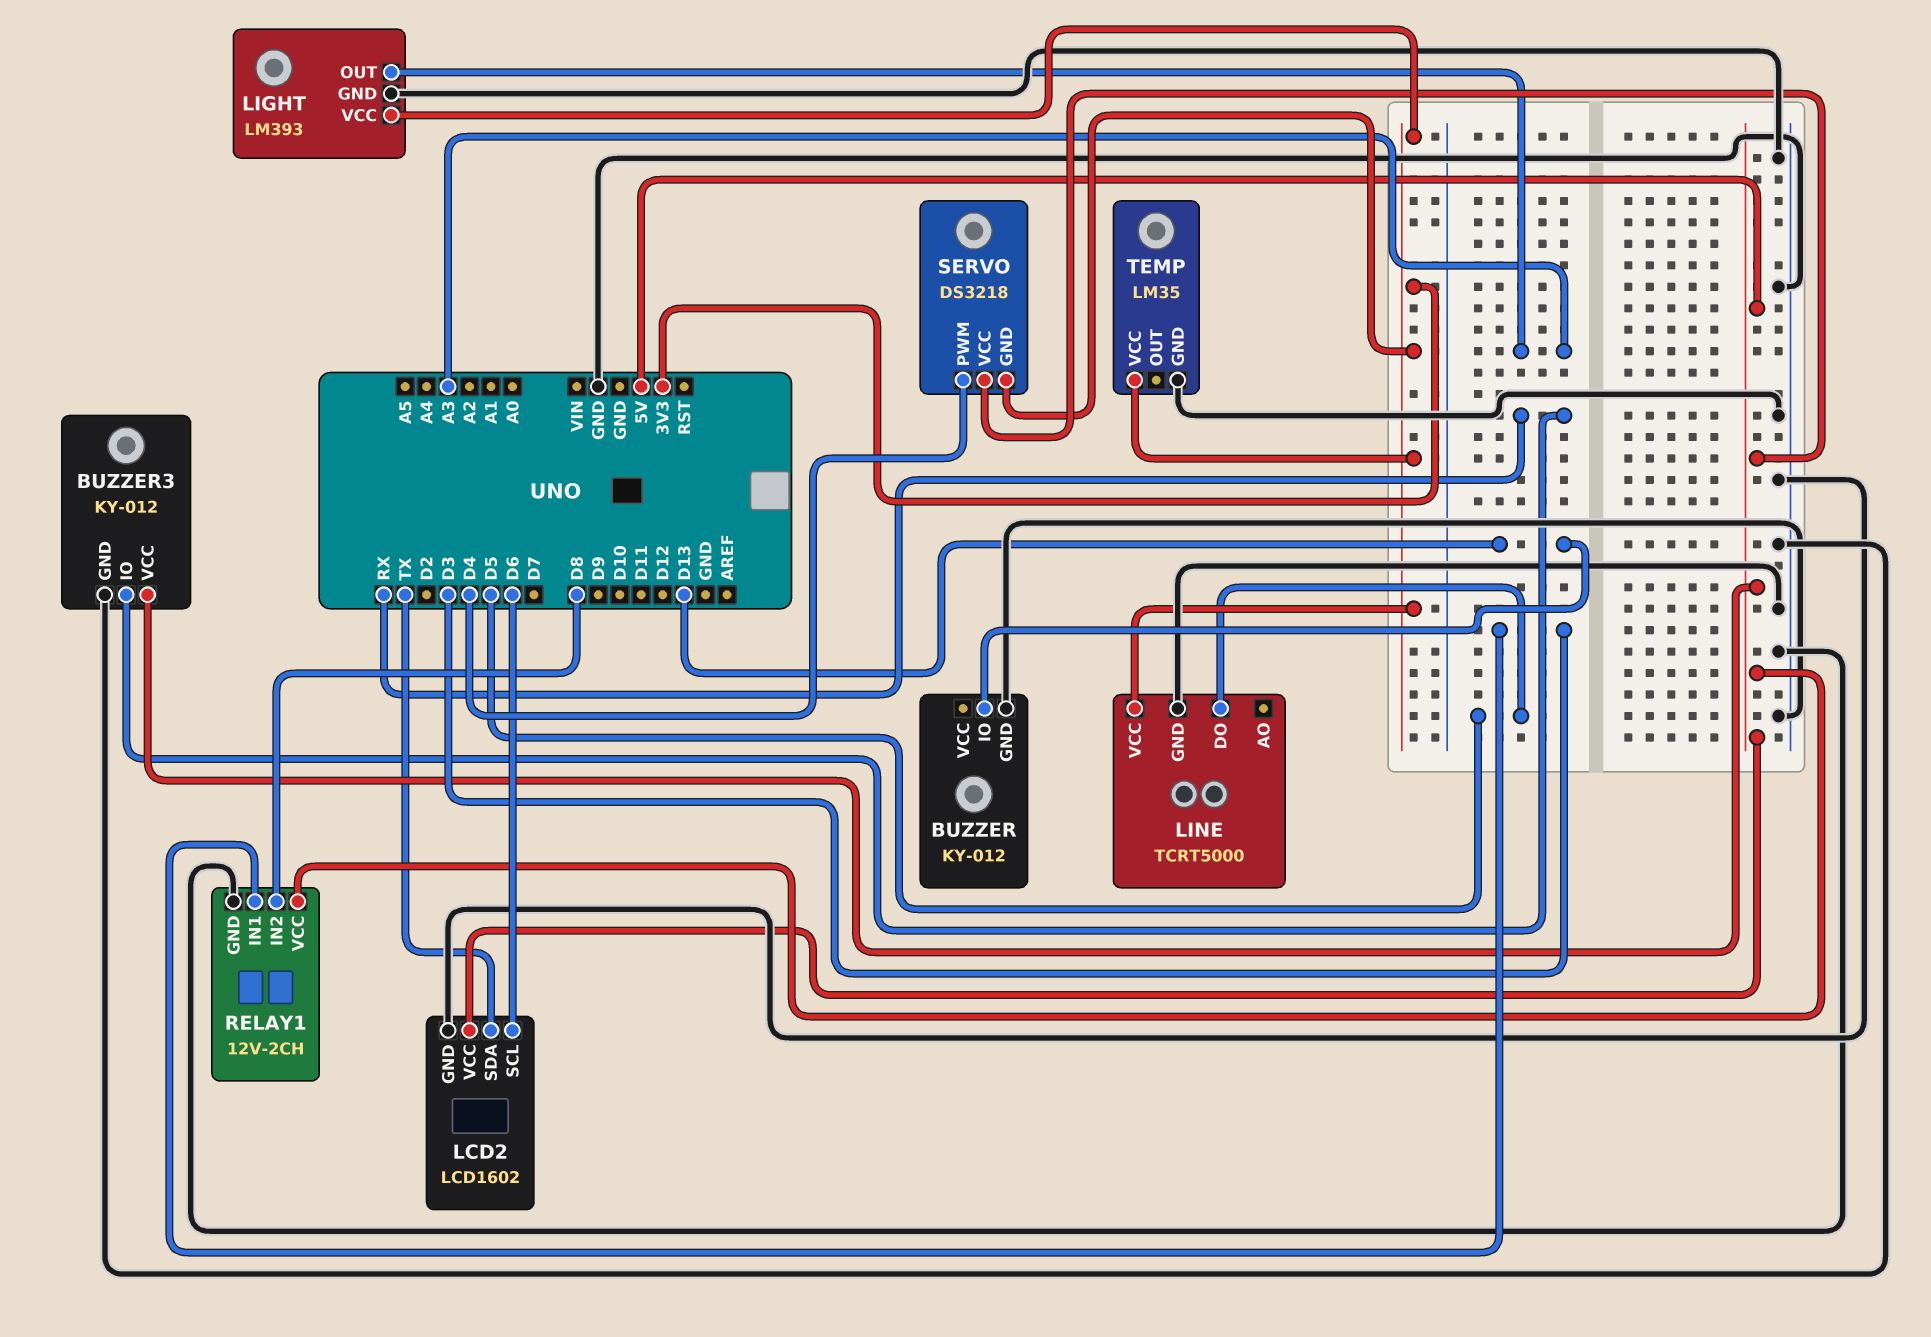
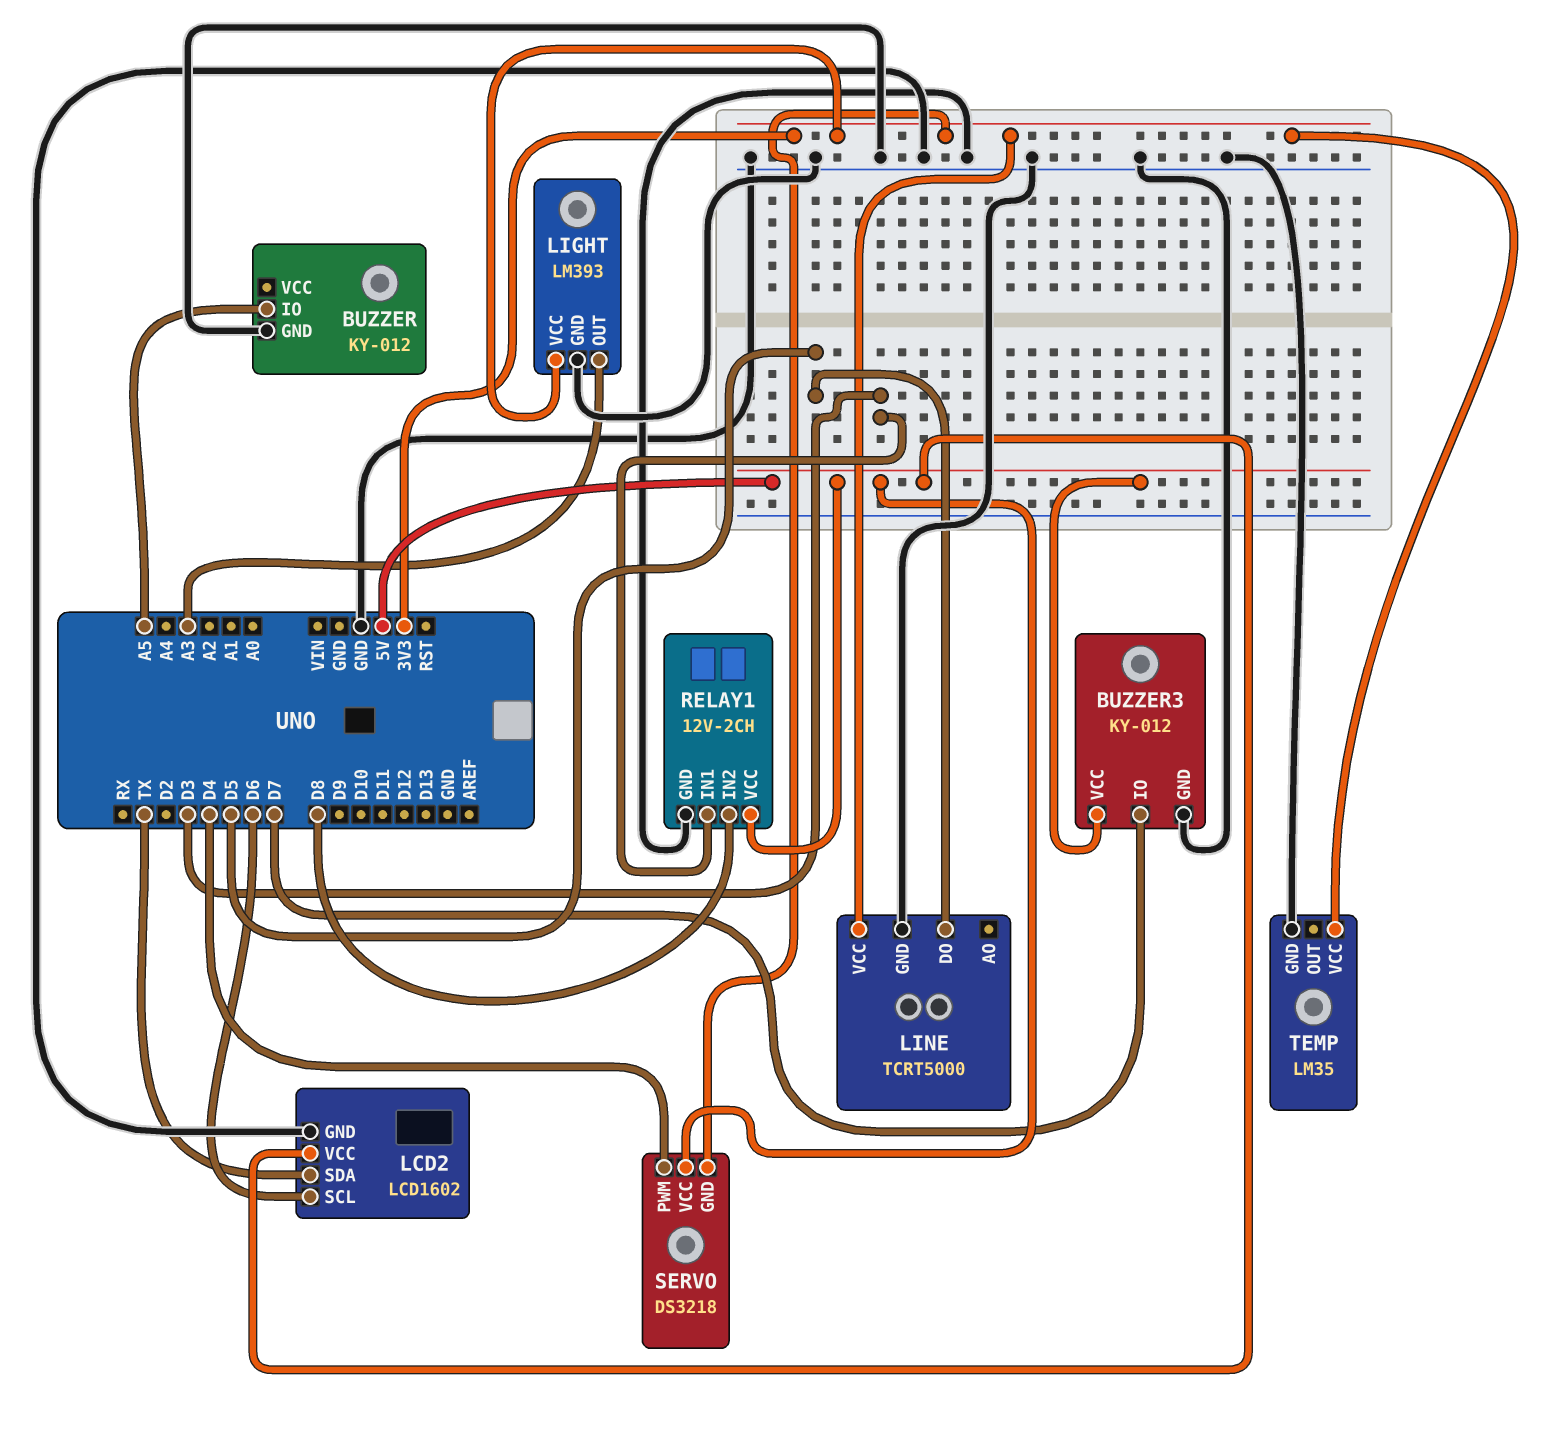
BUZZER pin IO: D13 -> A5
BUZZER3 pin IO: RX -> D7

